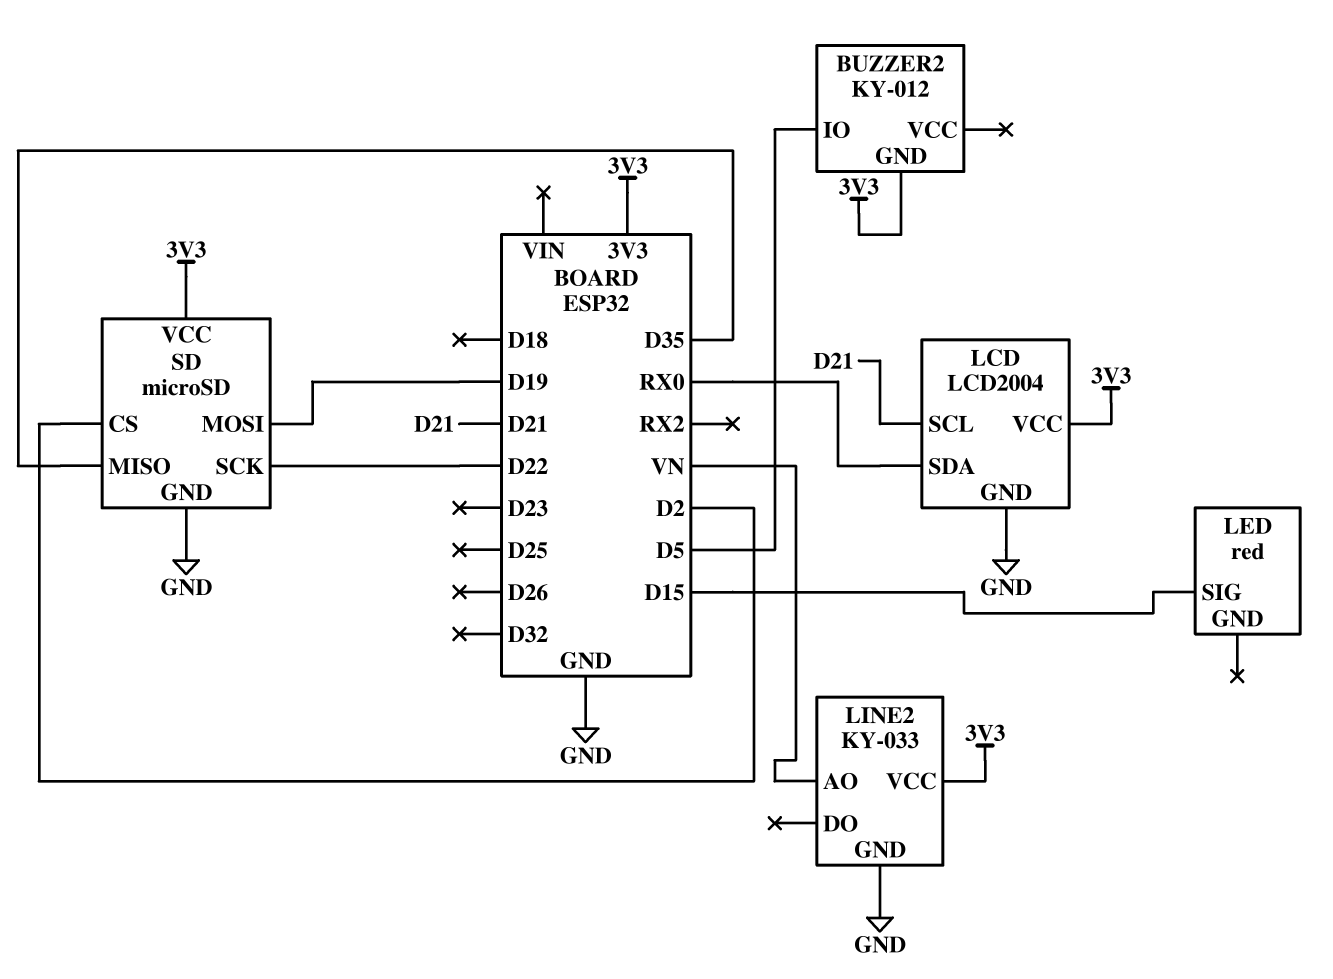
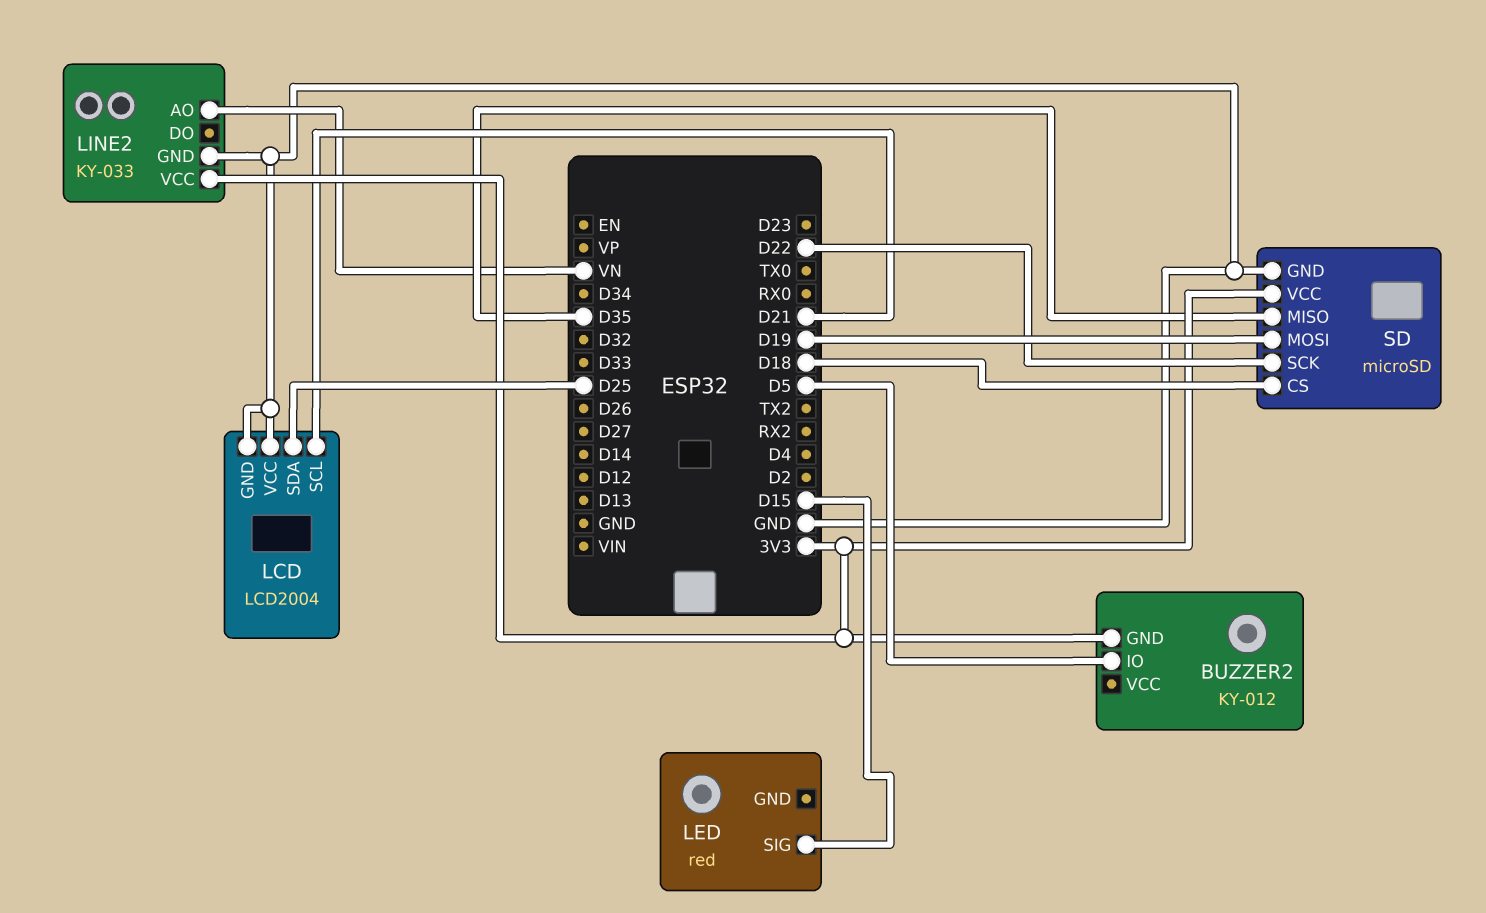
LCD pin SDA: RX0 -> D25
LCD pin VCC: 3V3 -> GND
SD pin CS: D2 -> D18

